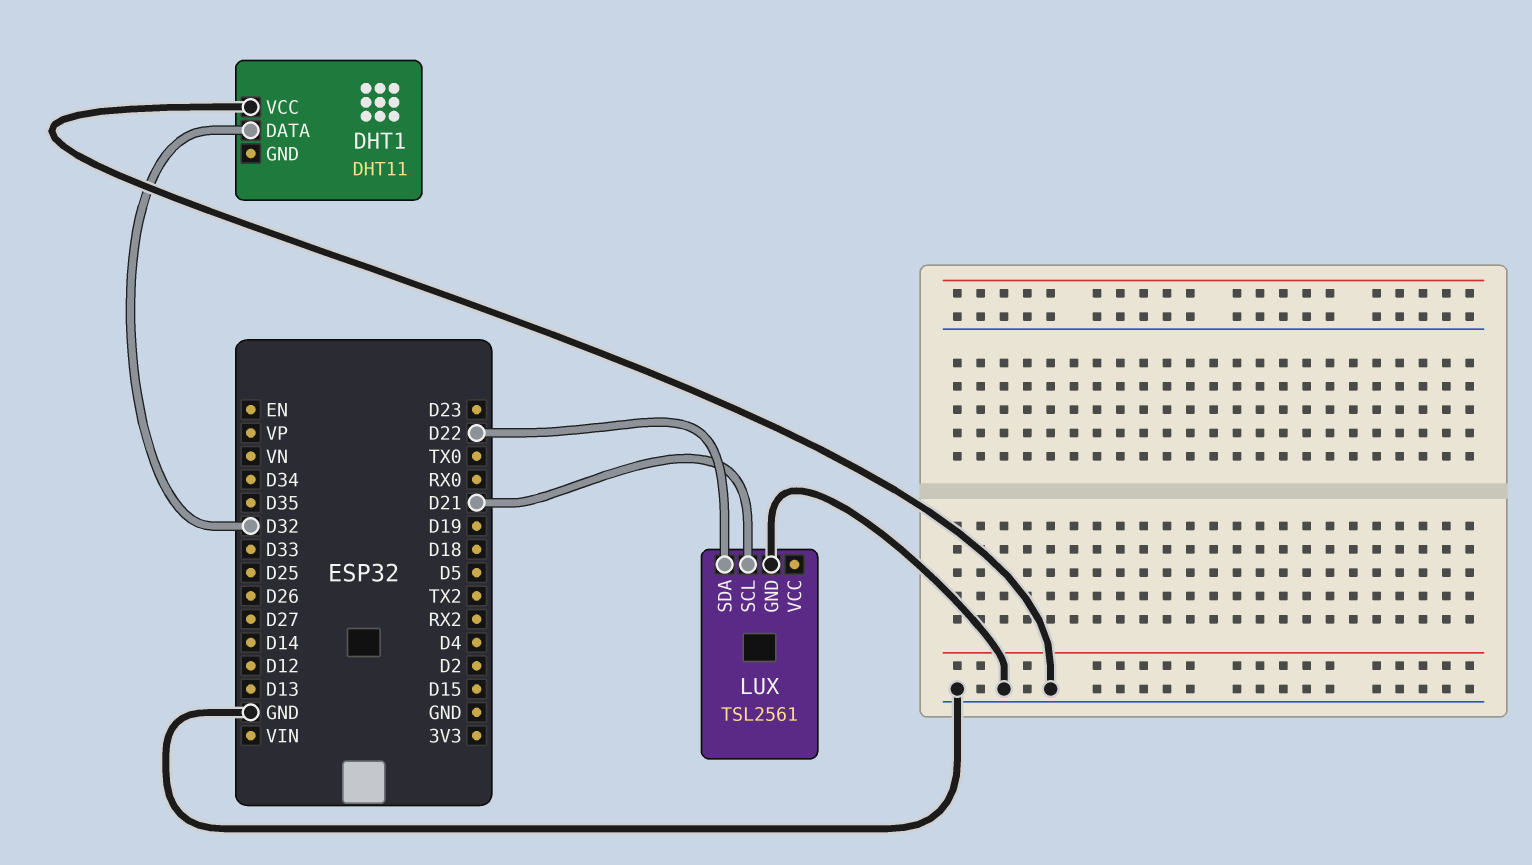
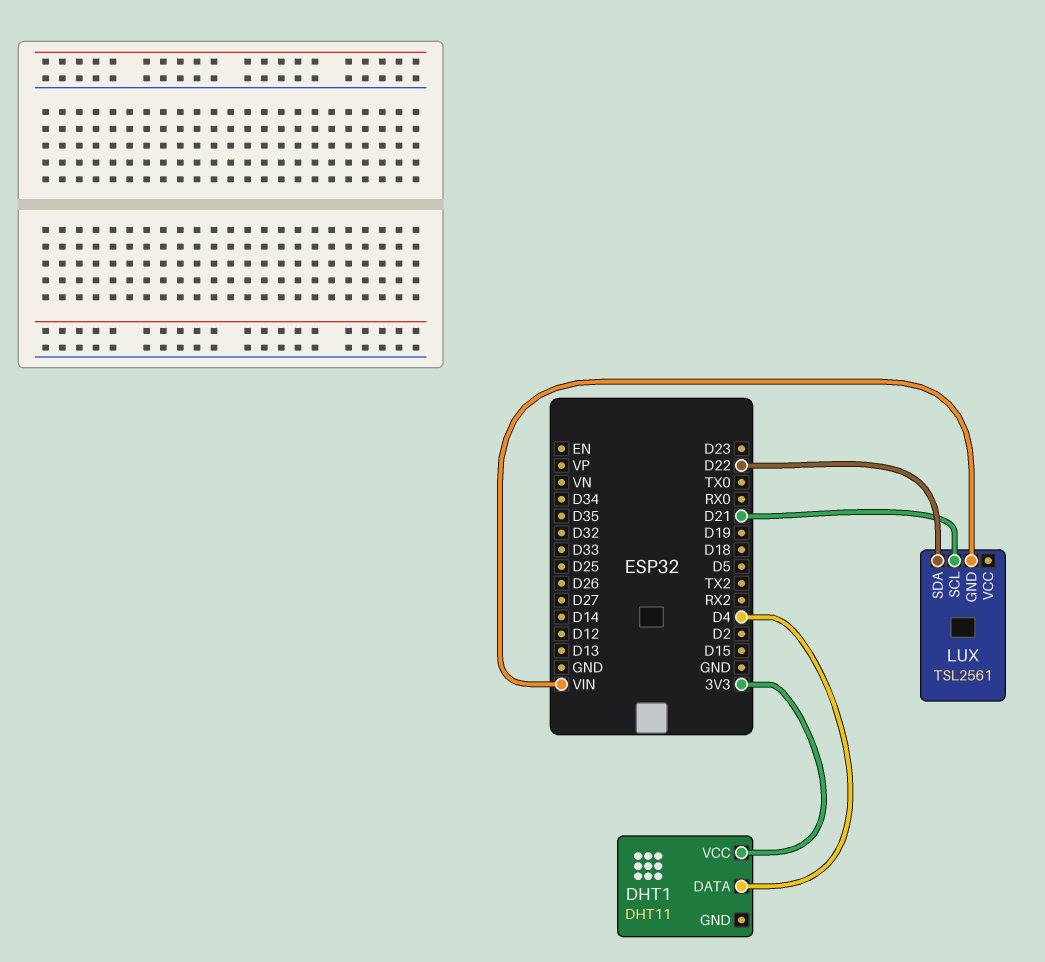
DHT1 pin DATA: D32 -> D4
DHT1 pin VCC: GND -> 3V3
LUX pin GND: GND -> VIN

